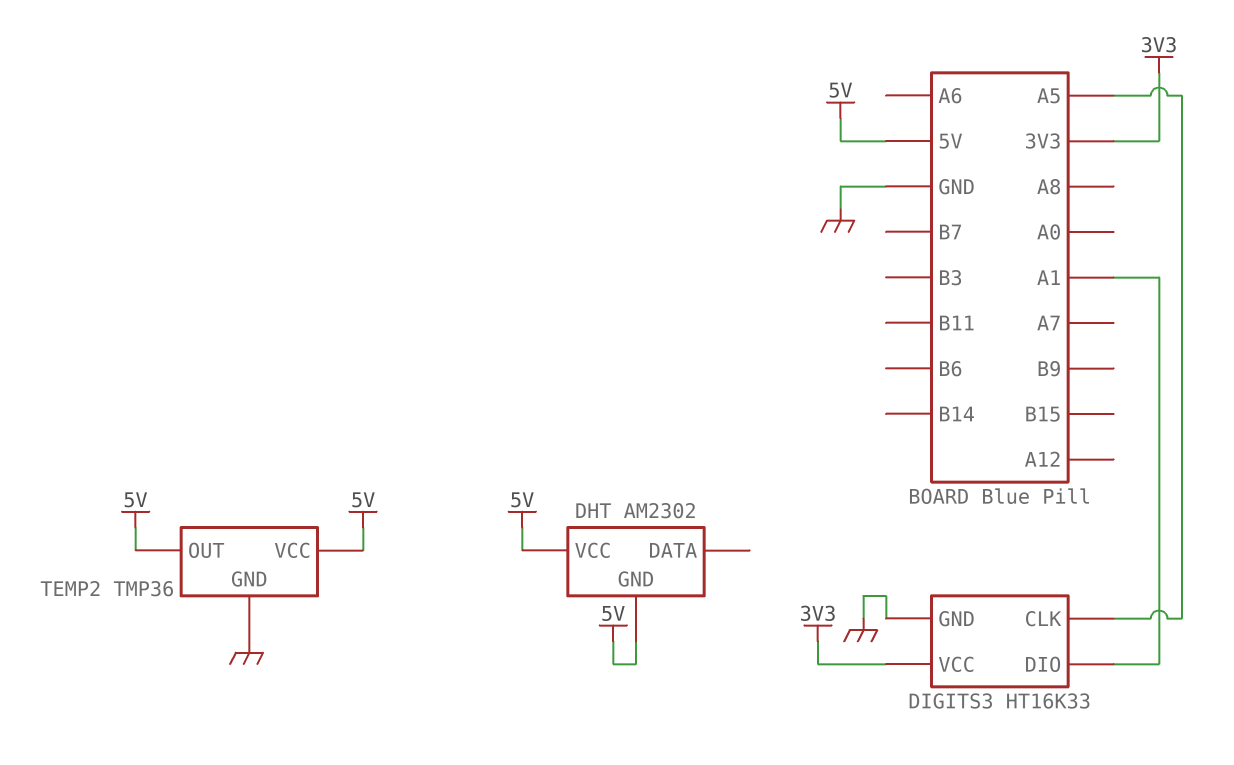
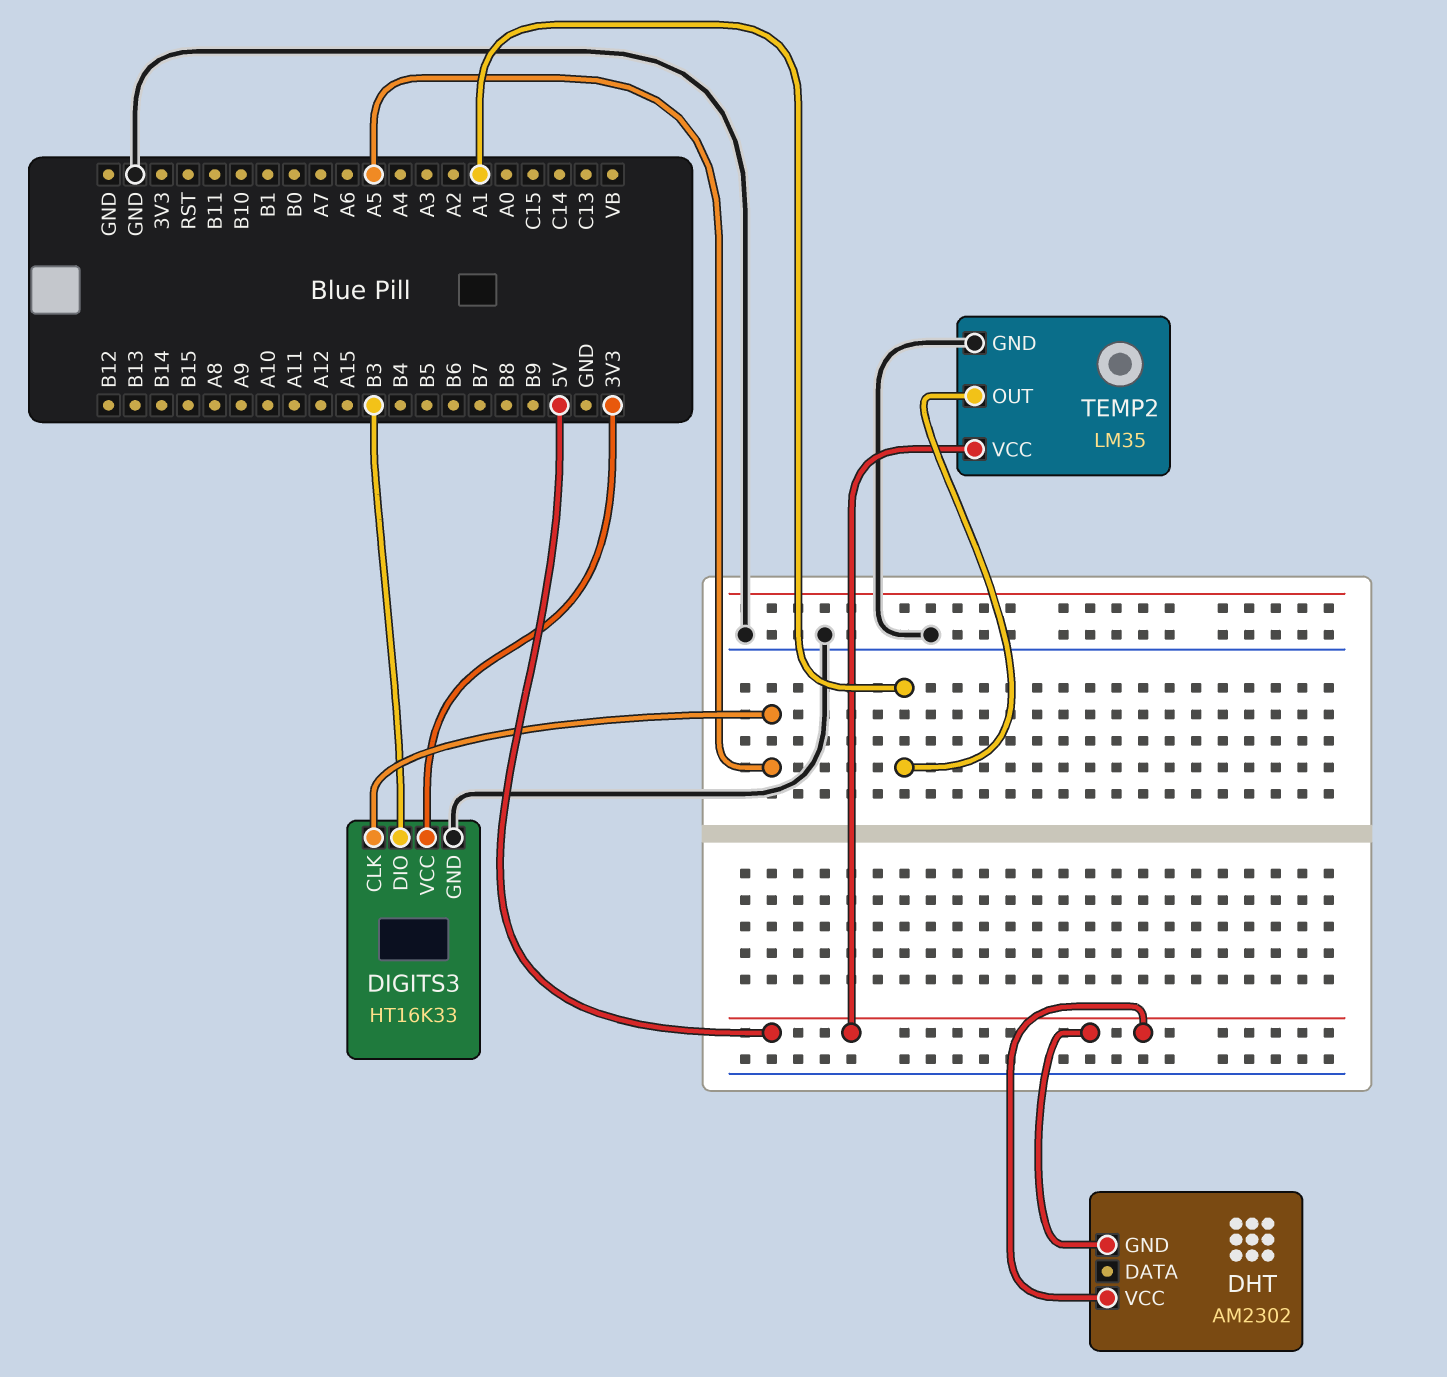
DIGITS3 pin DIO: A1 -> B3
TEMP2: TMP36 -> LM35
TEMP2 pin OUT: 5V -> A1

